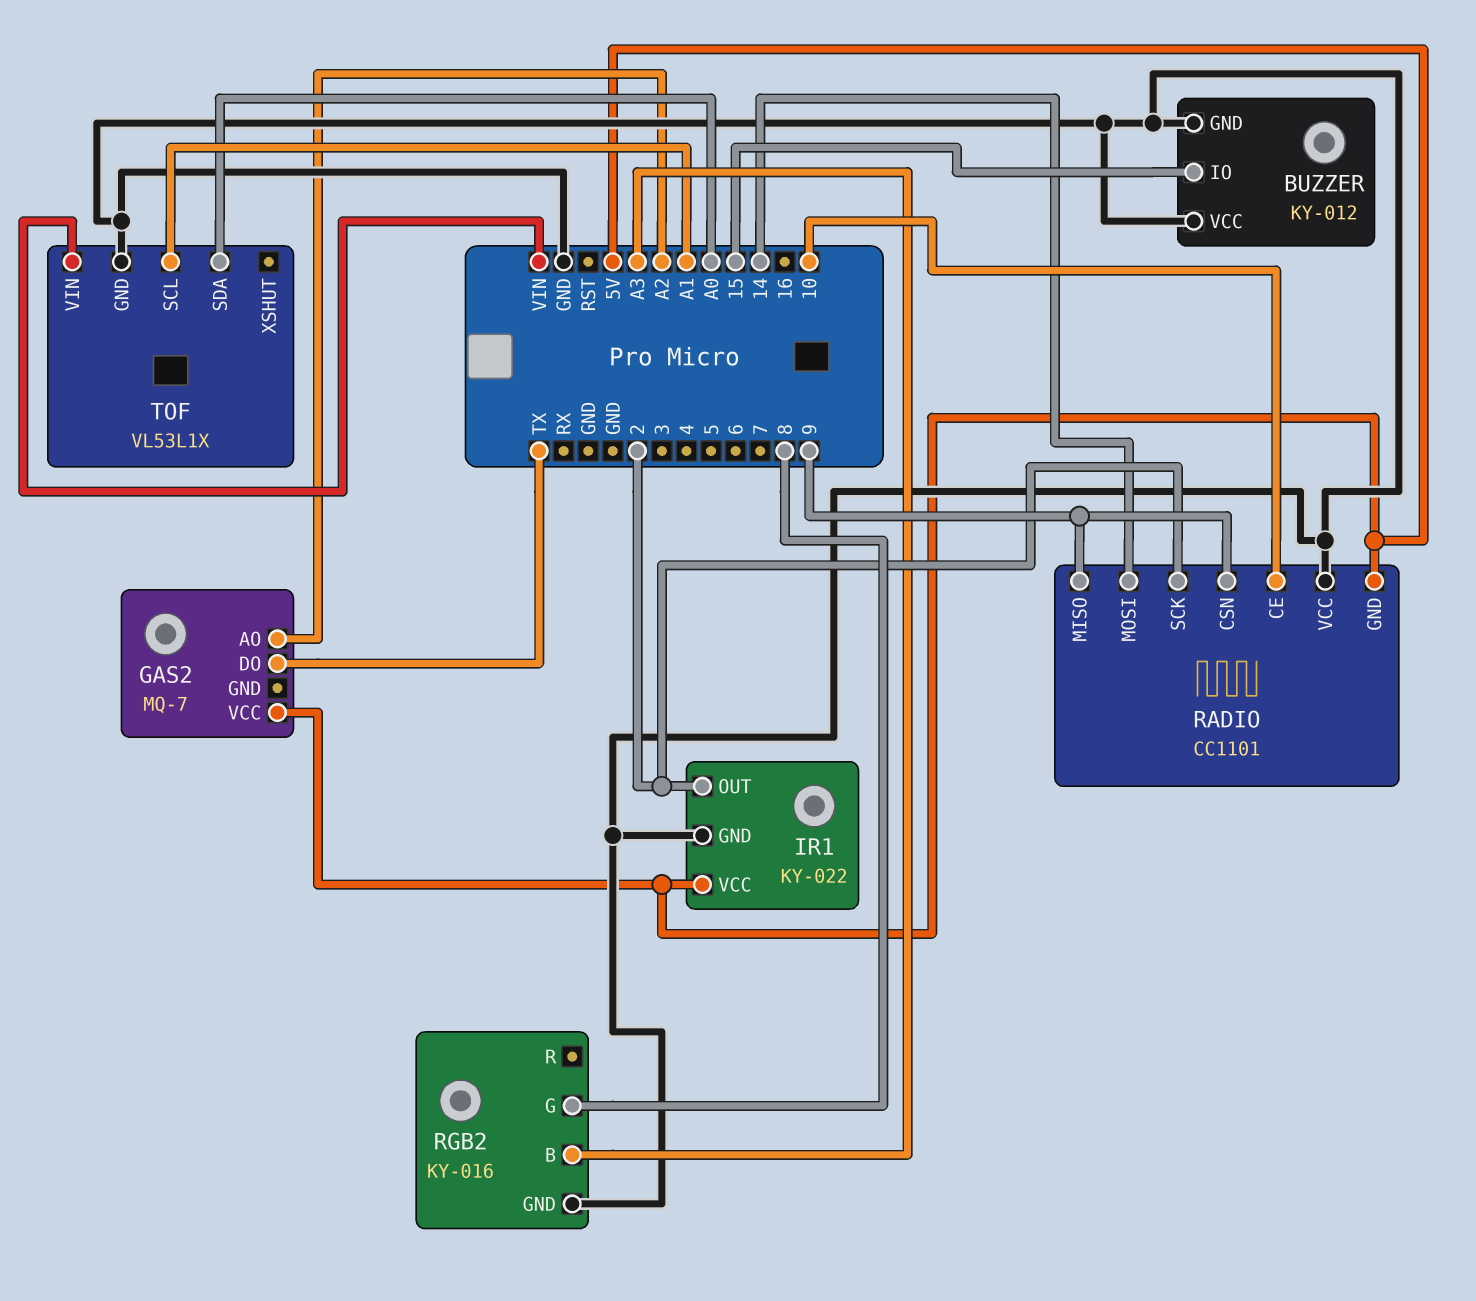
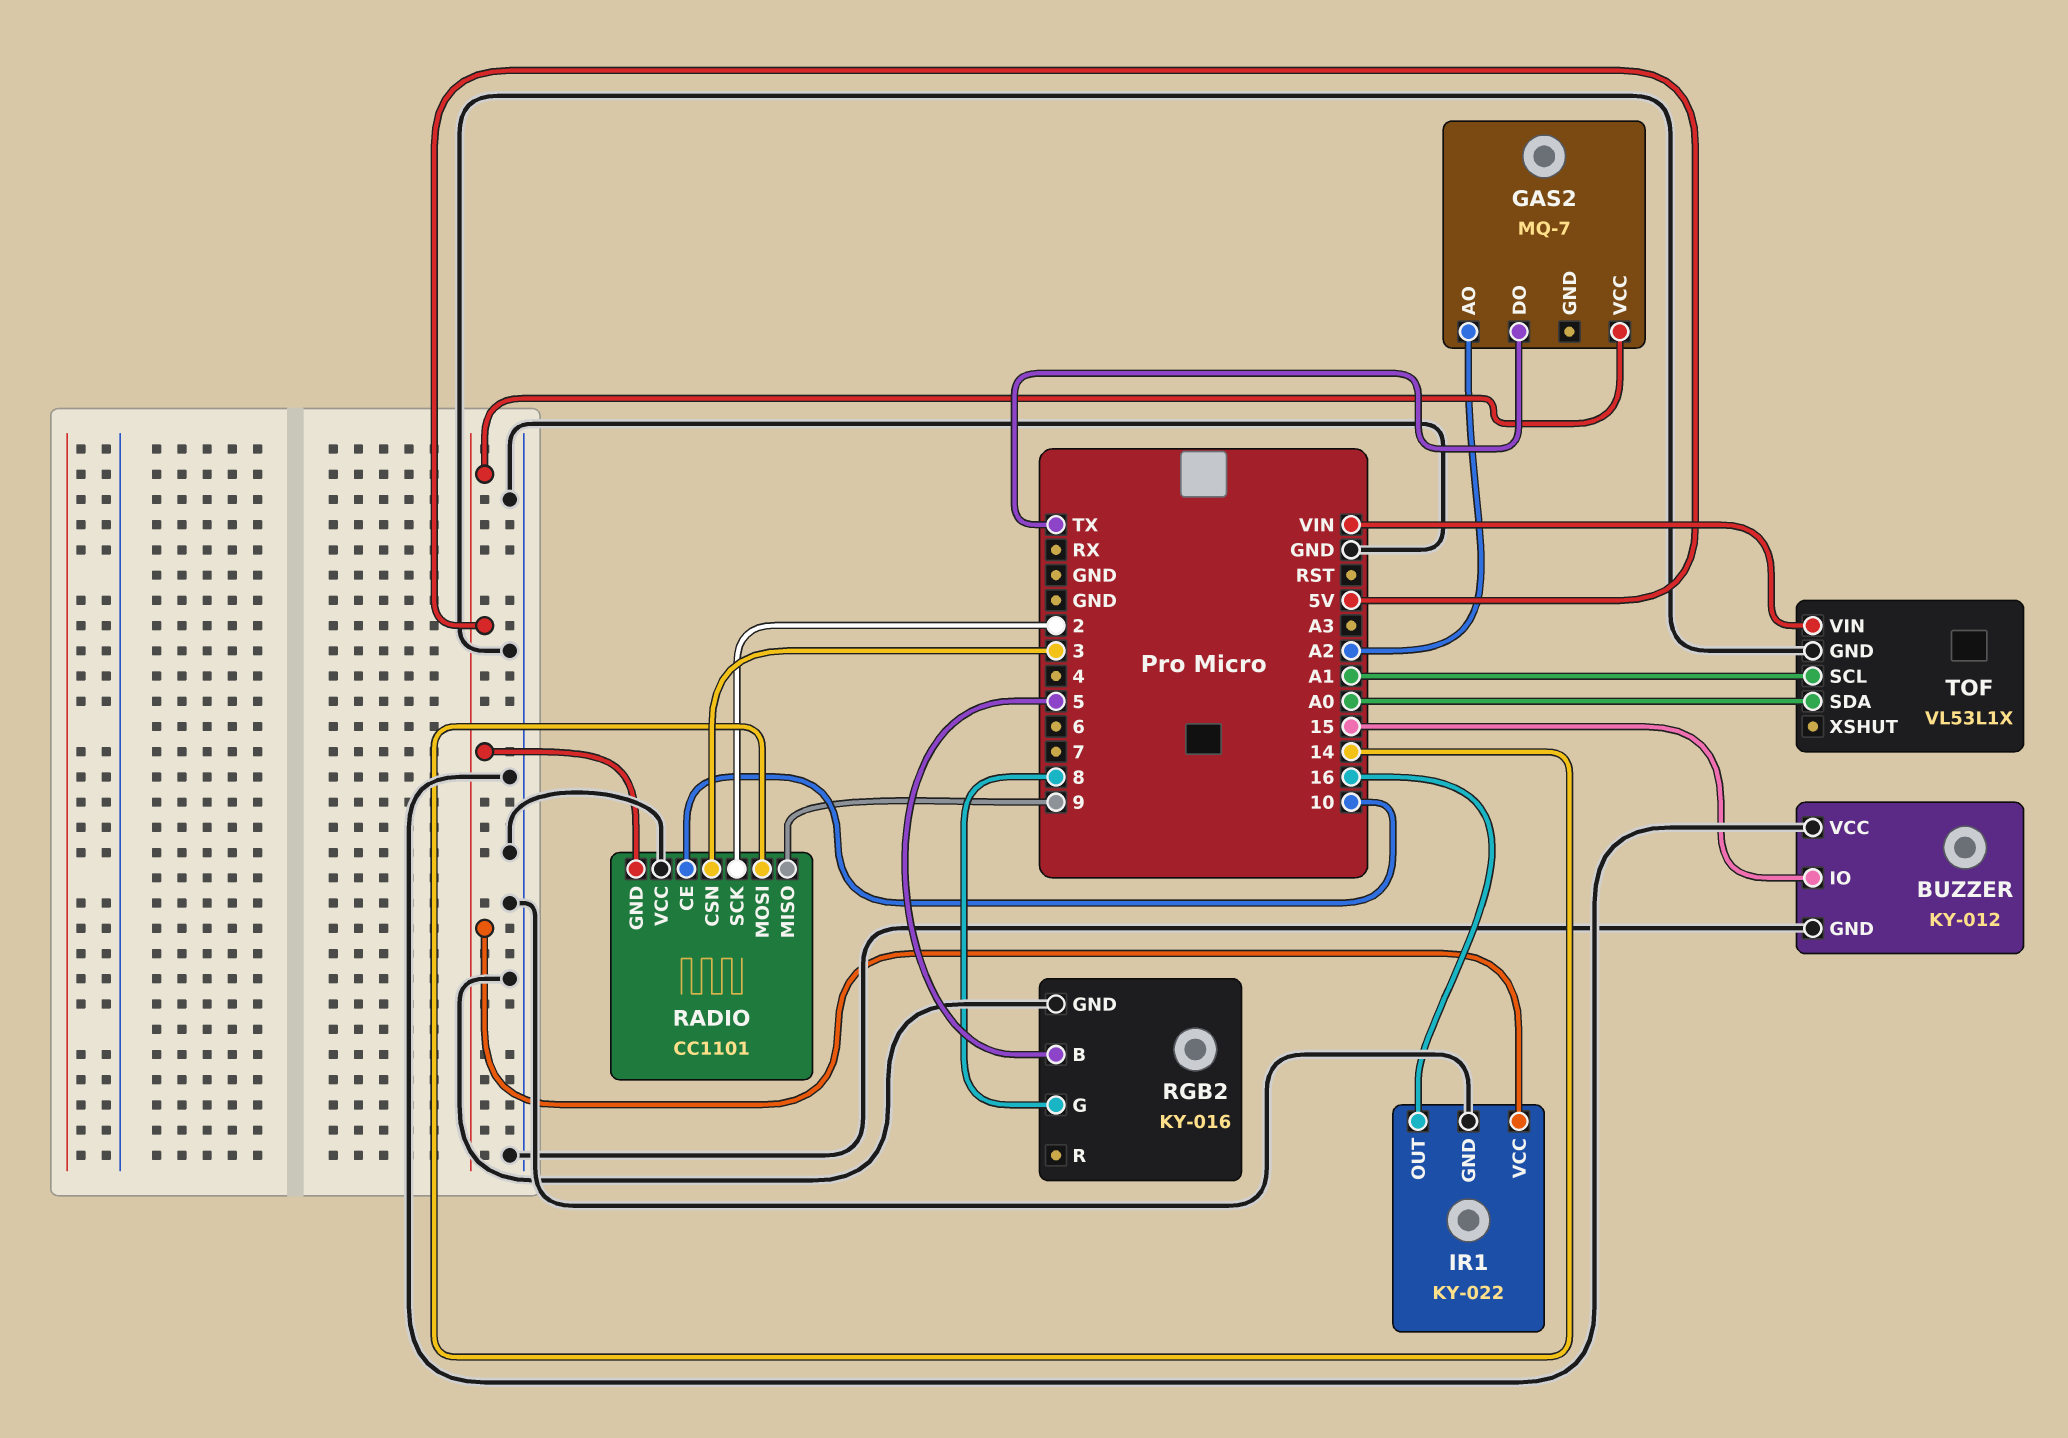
IR1 pin OUT: 2 -> 16
RADIO pin CSN: 9 -> 3
RGB2 pin B: A3 -> 5

